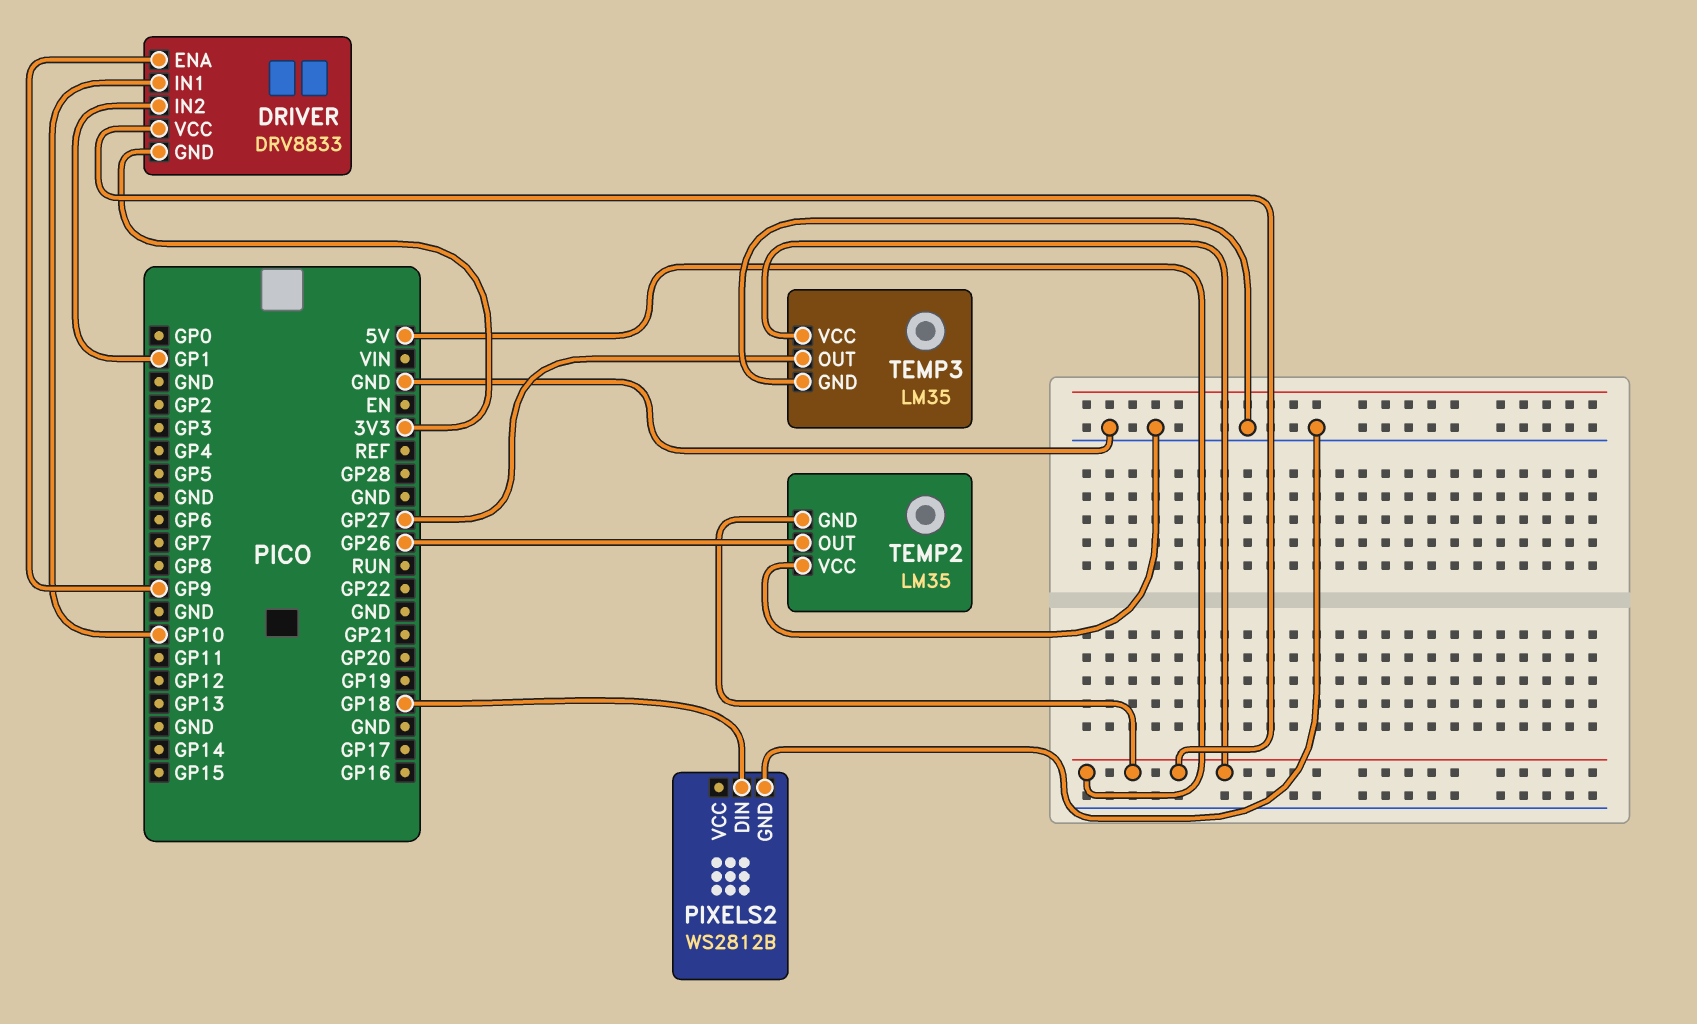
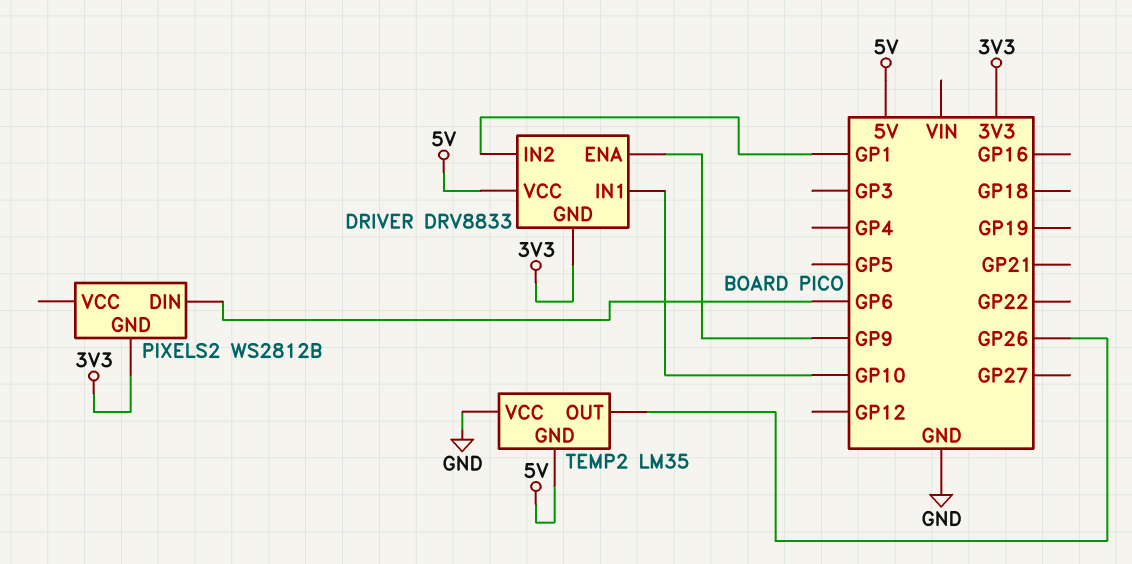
PIXELS2 pin DIN: GP18 -> GP6
PIXELS2 pin GND: GND -> 3V3
TEMP3: LM35 -> none
TEMP3 pin GND: GND -> none
TEMP3 pin OUT: GP27 -> none
TEMP3 pin VCC: 5V -> none

